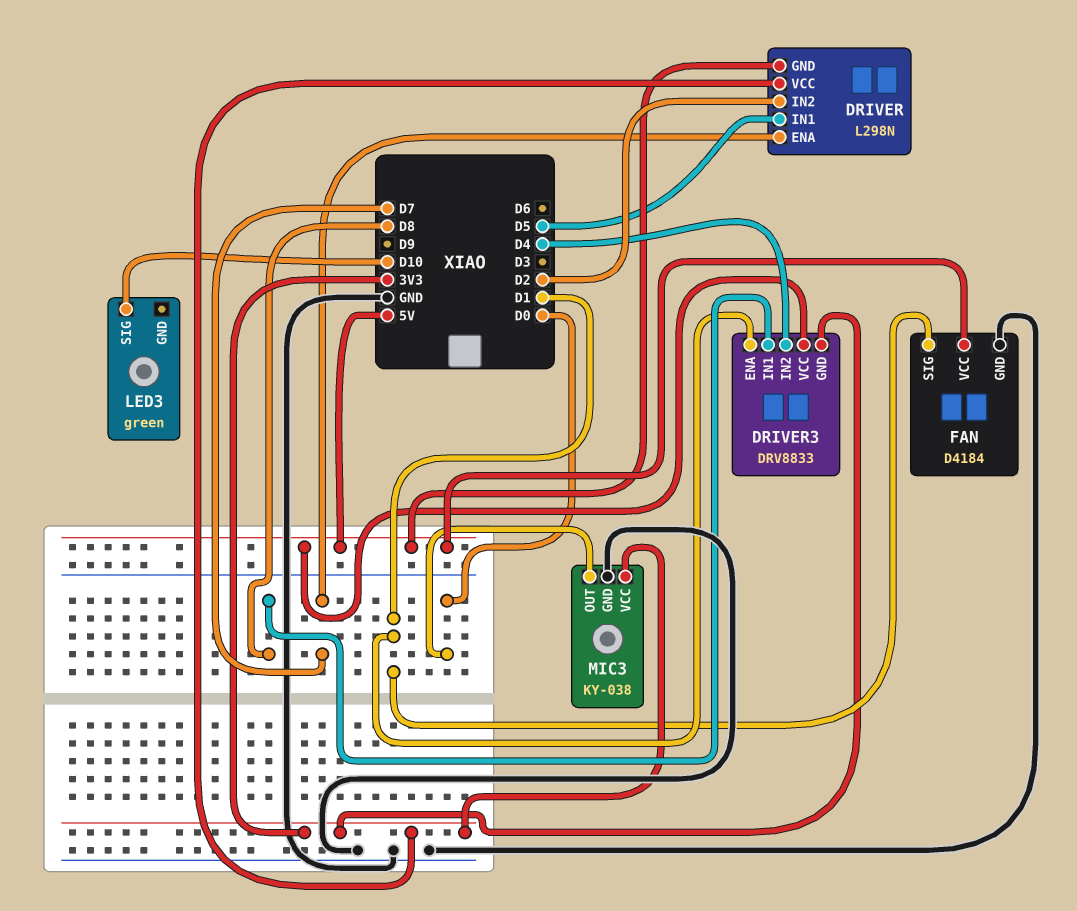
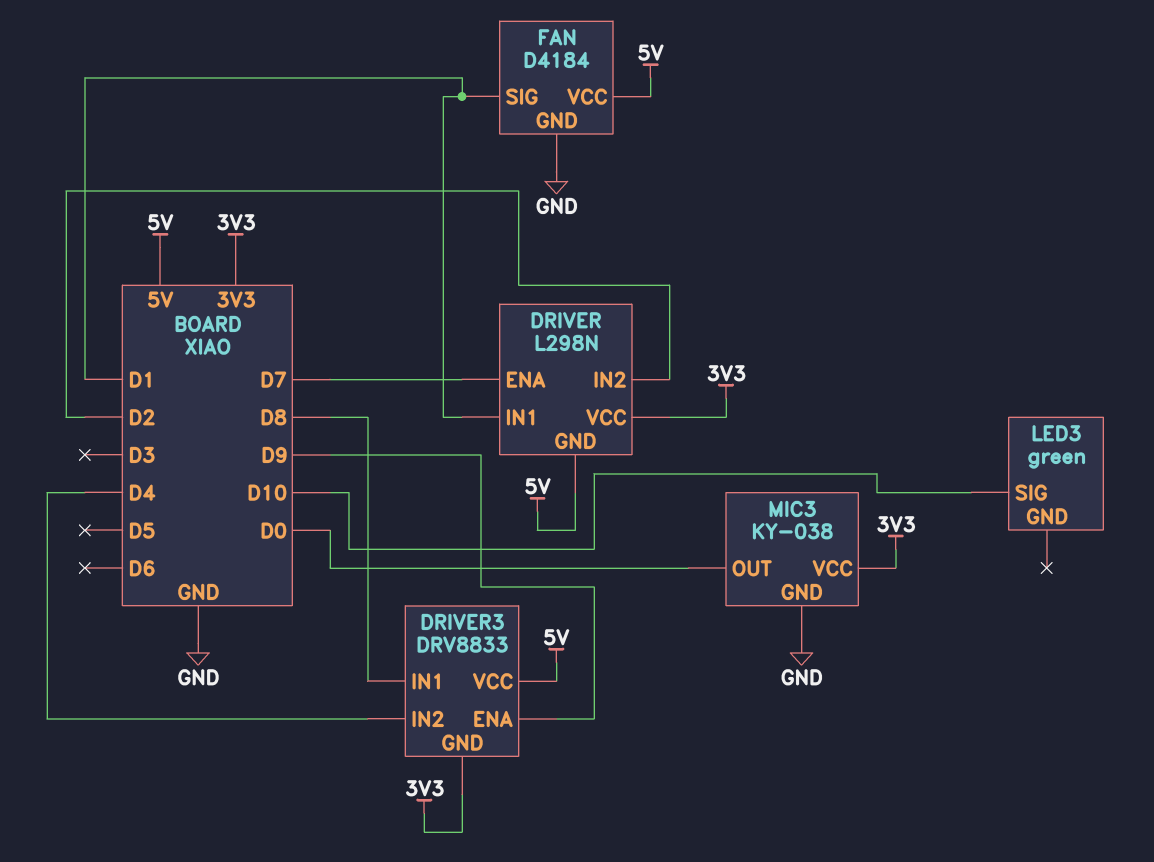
DRIVER pin IN1: D5 -> D1
DRIVER3 pin ENA: D1 -> D9

